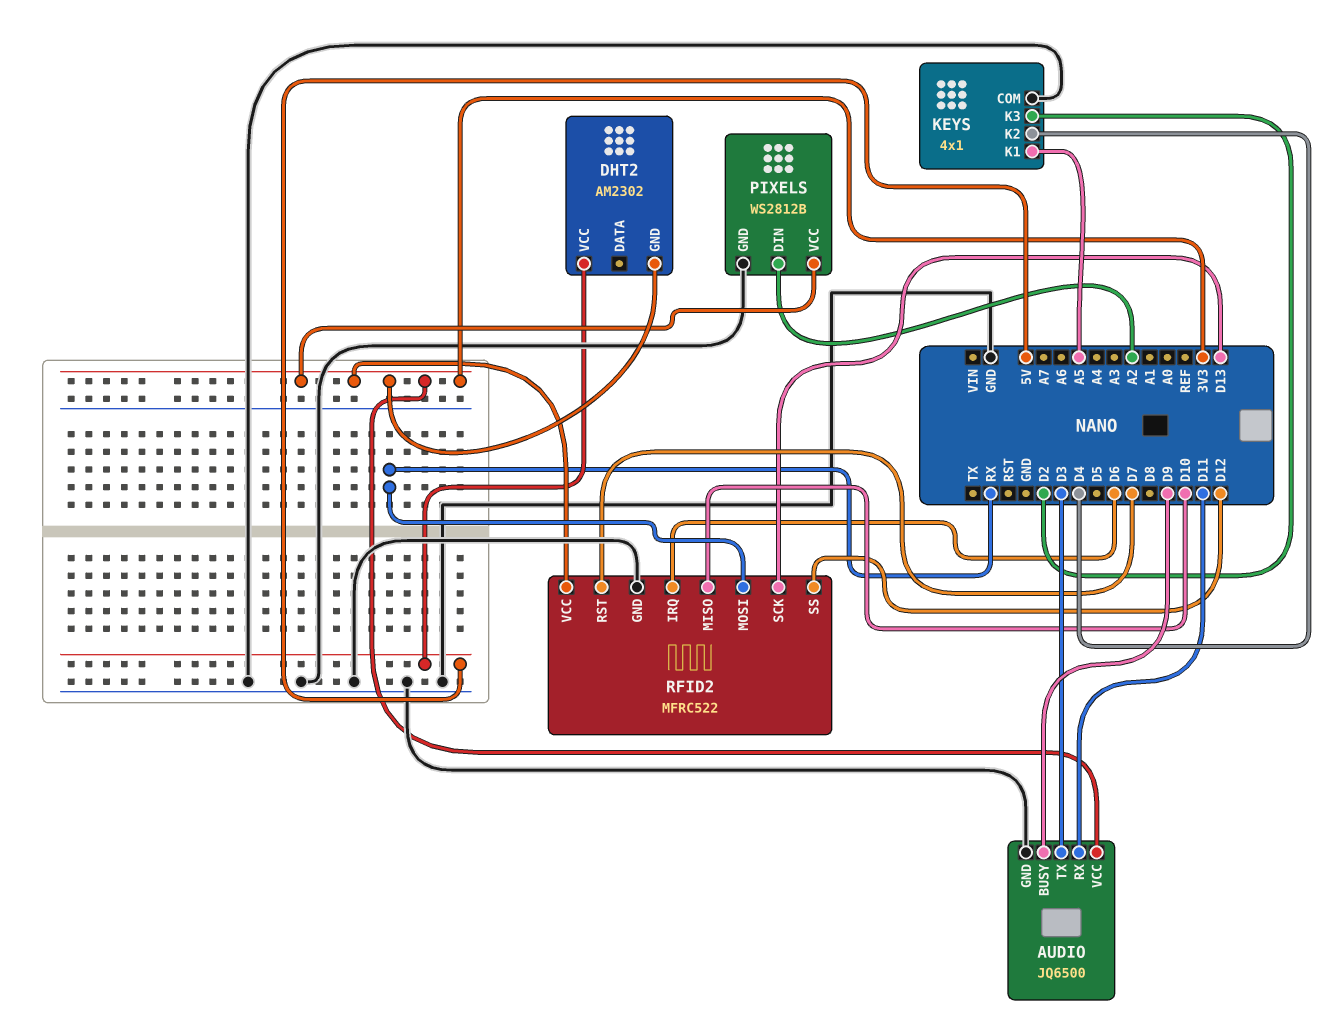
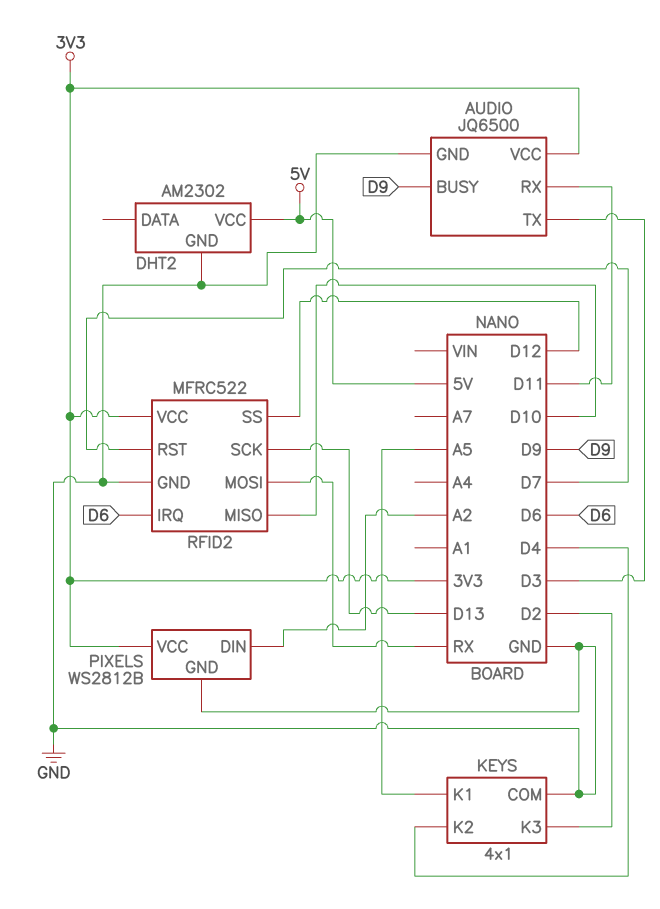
DHT2 pin GND: 3V3 -> GND

